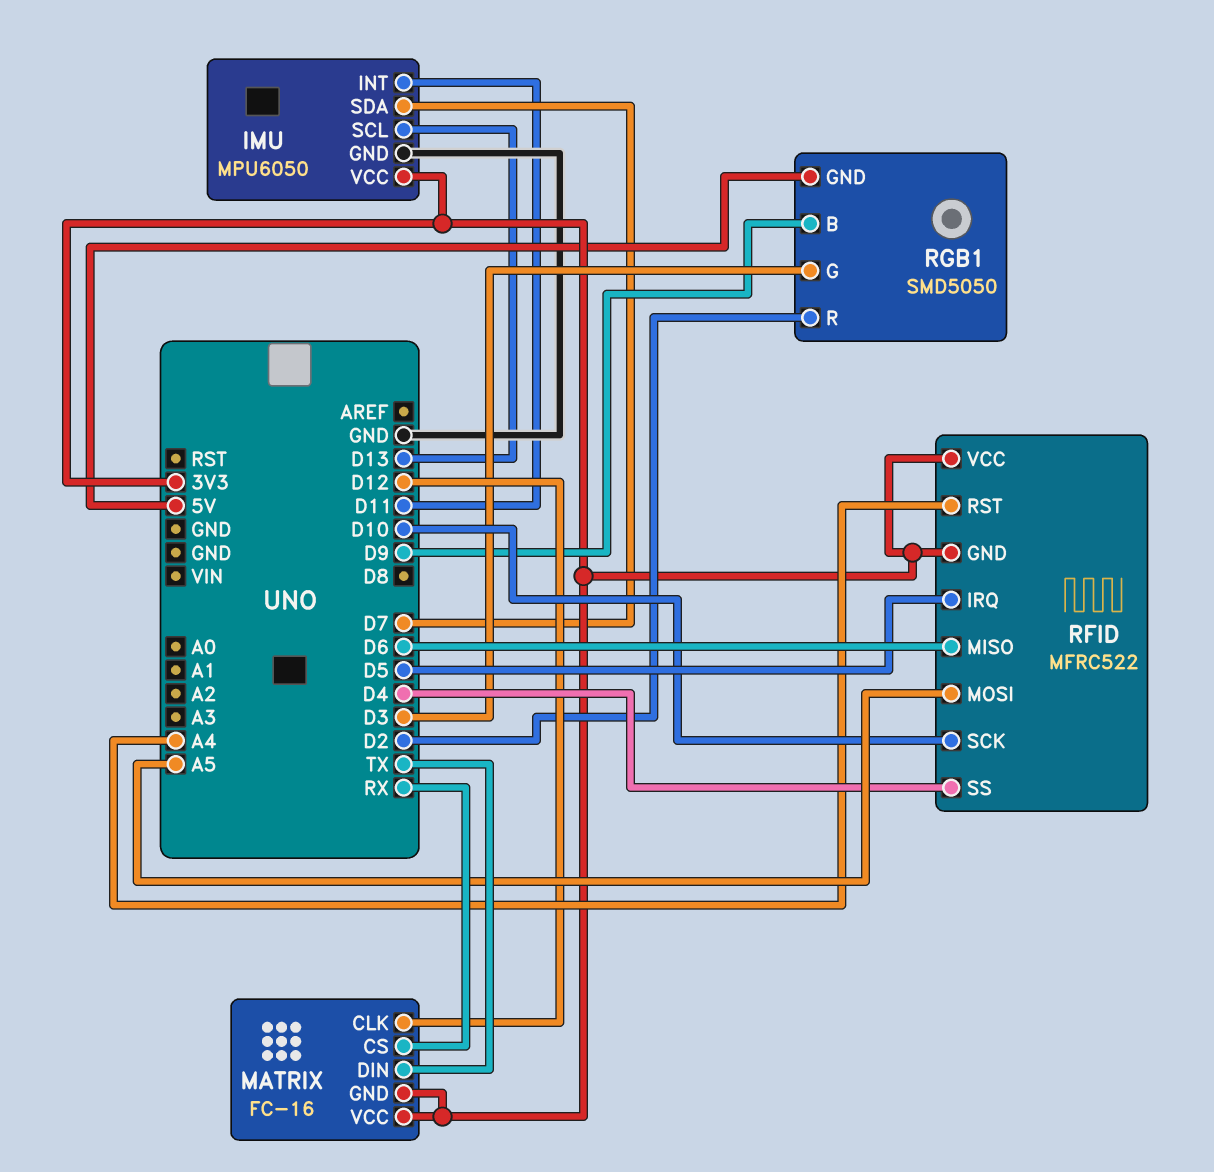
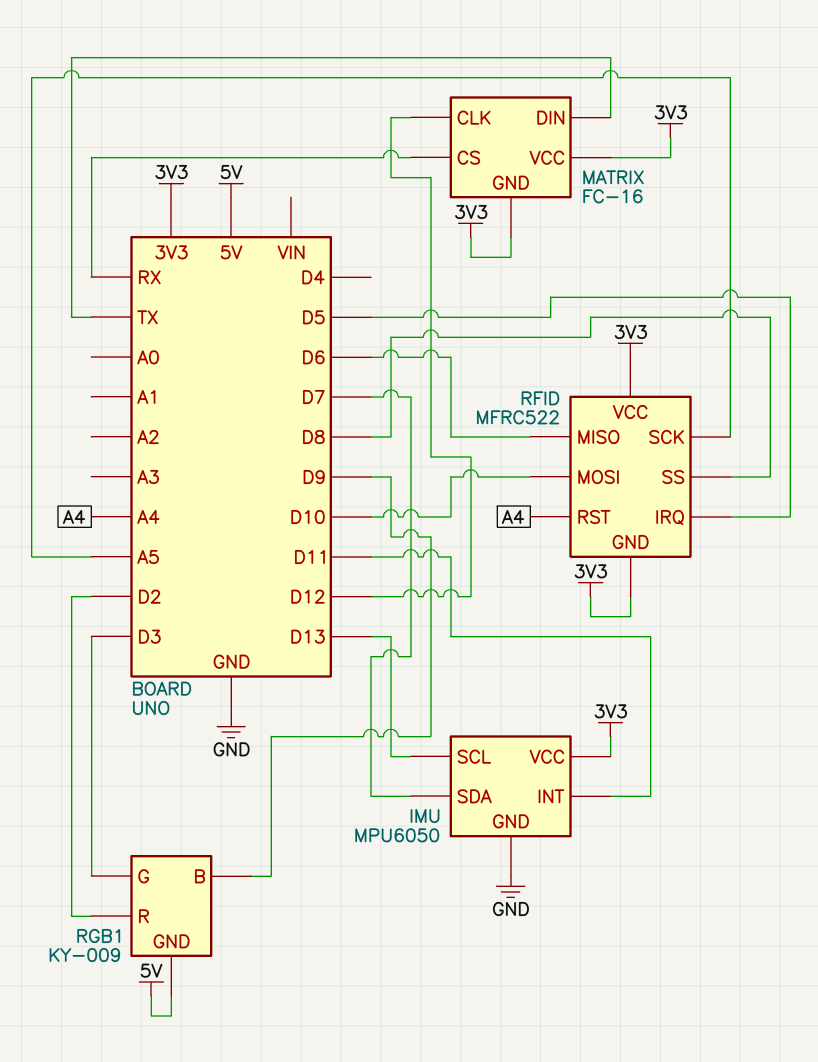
RFID pin MOSI: A5 -> D10
RFID pin SCK: D10 -> A5
RFID pin SS: D4 -> D8
RGB1: SMD5050 -> KY-009

